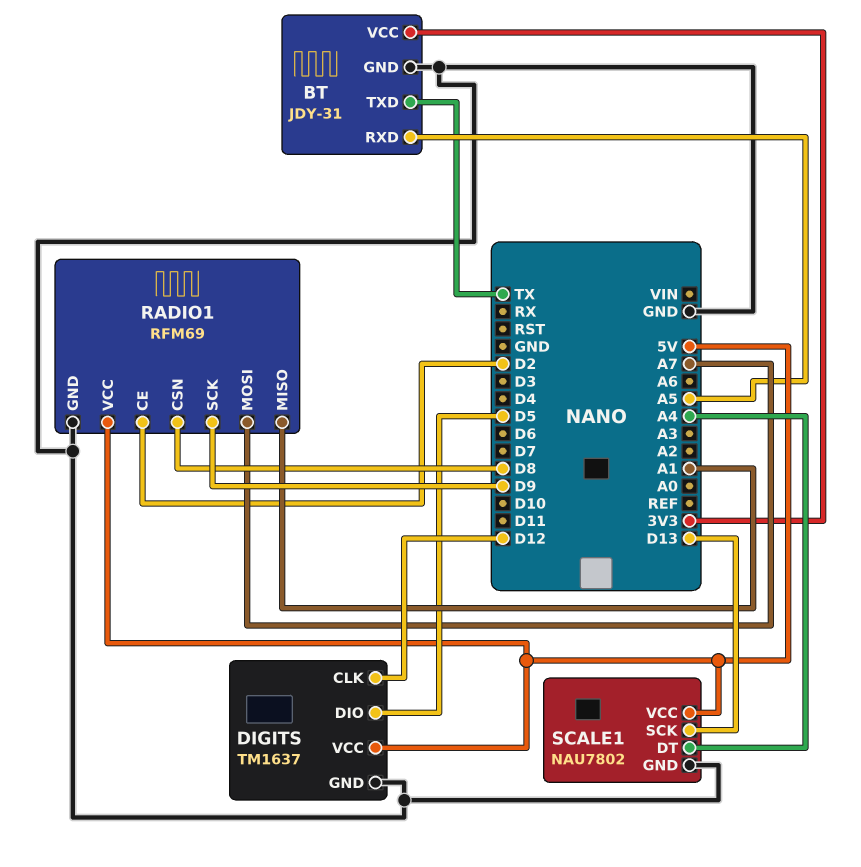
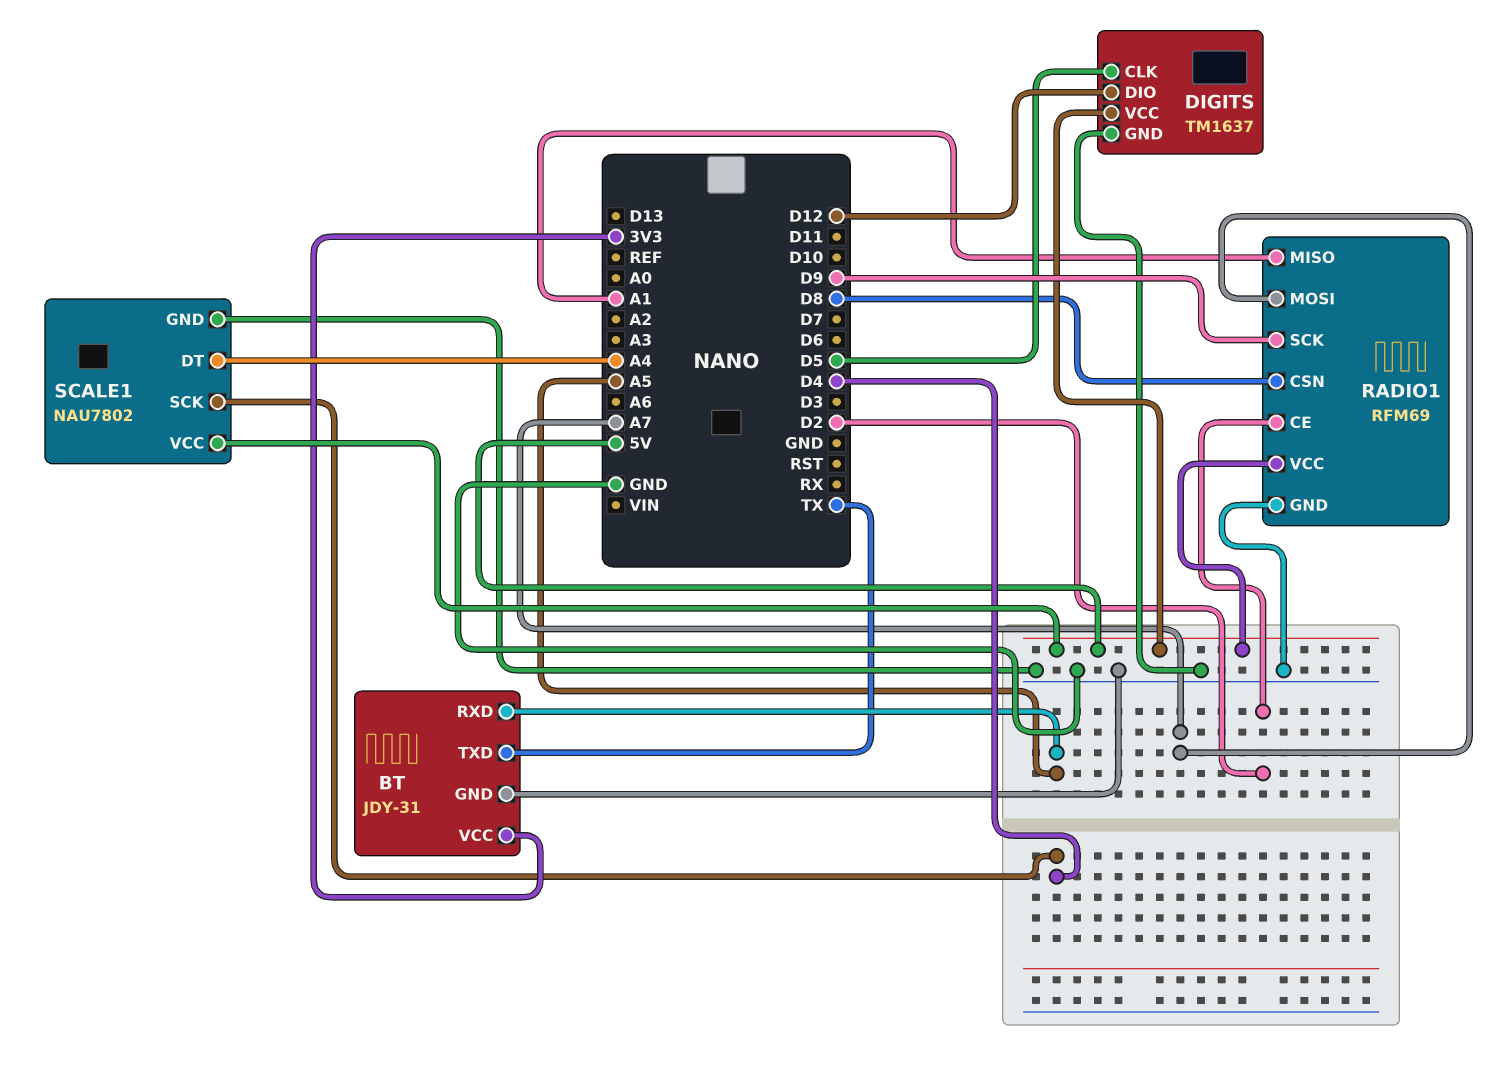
DIGITS pin CLK: D12 -> D5
DIGITS pin DIO: D5 -> D12
SCALE1 pin SCK: D13 -> D4

